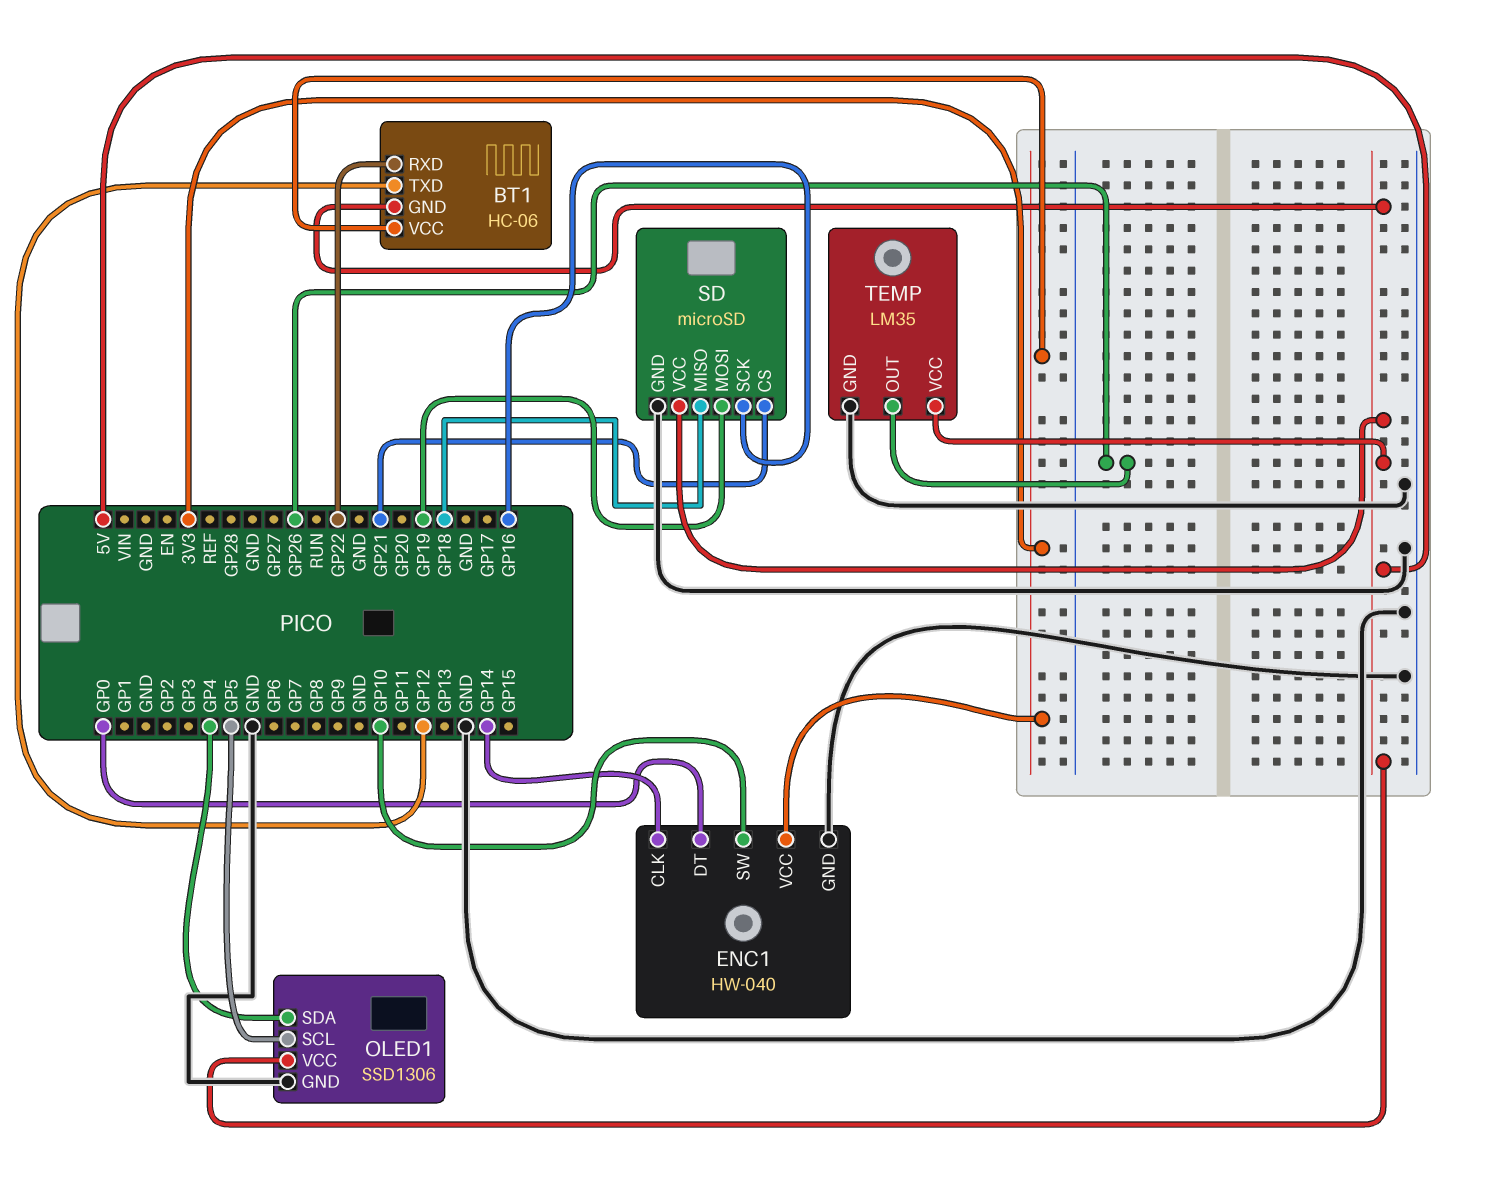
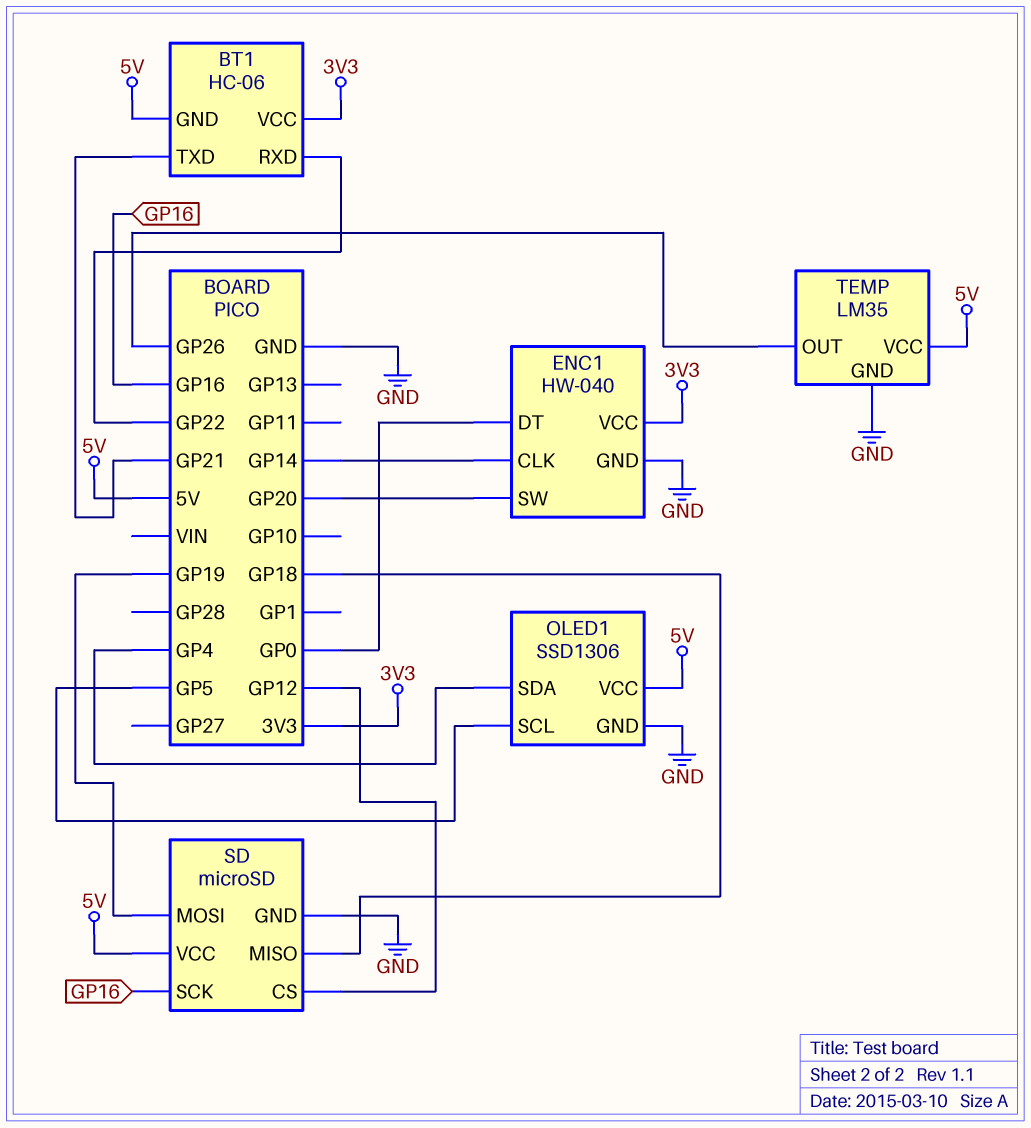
BT1 pin TXD: GP12 -> GP21
ENC1 pin SW: GP10 -> GP20
SD pin CS: GP21 -> GP12

